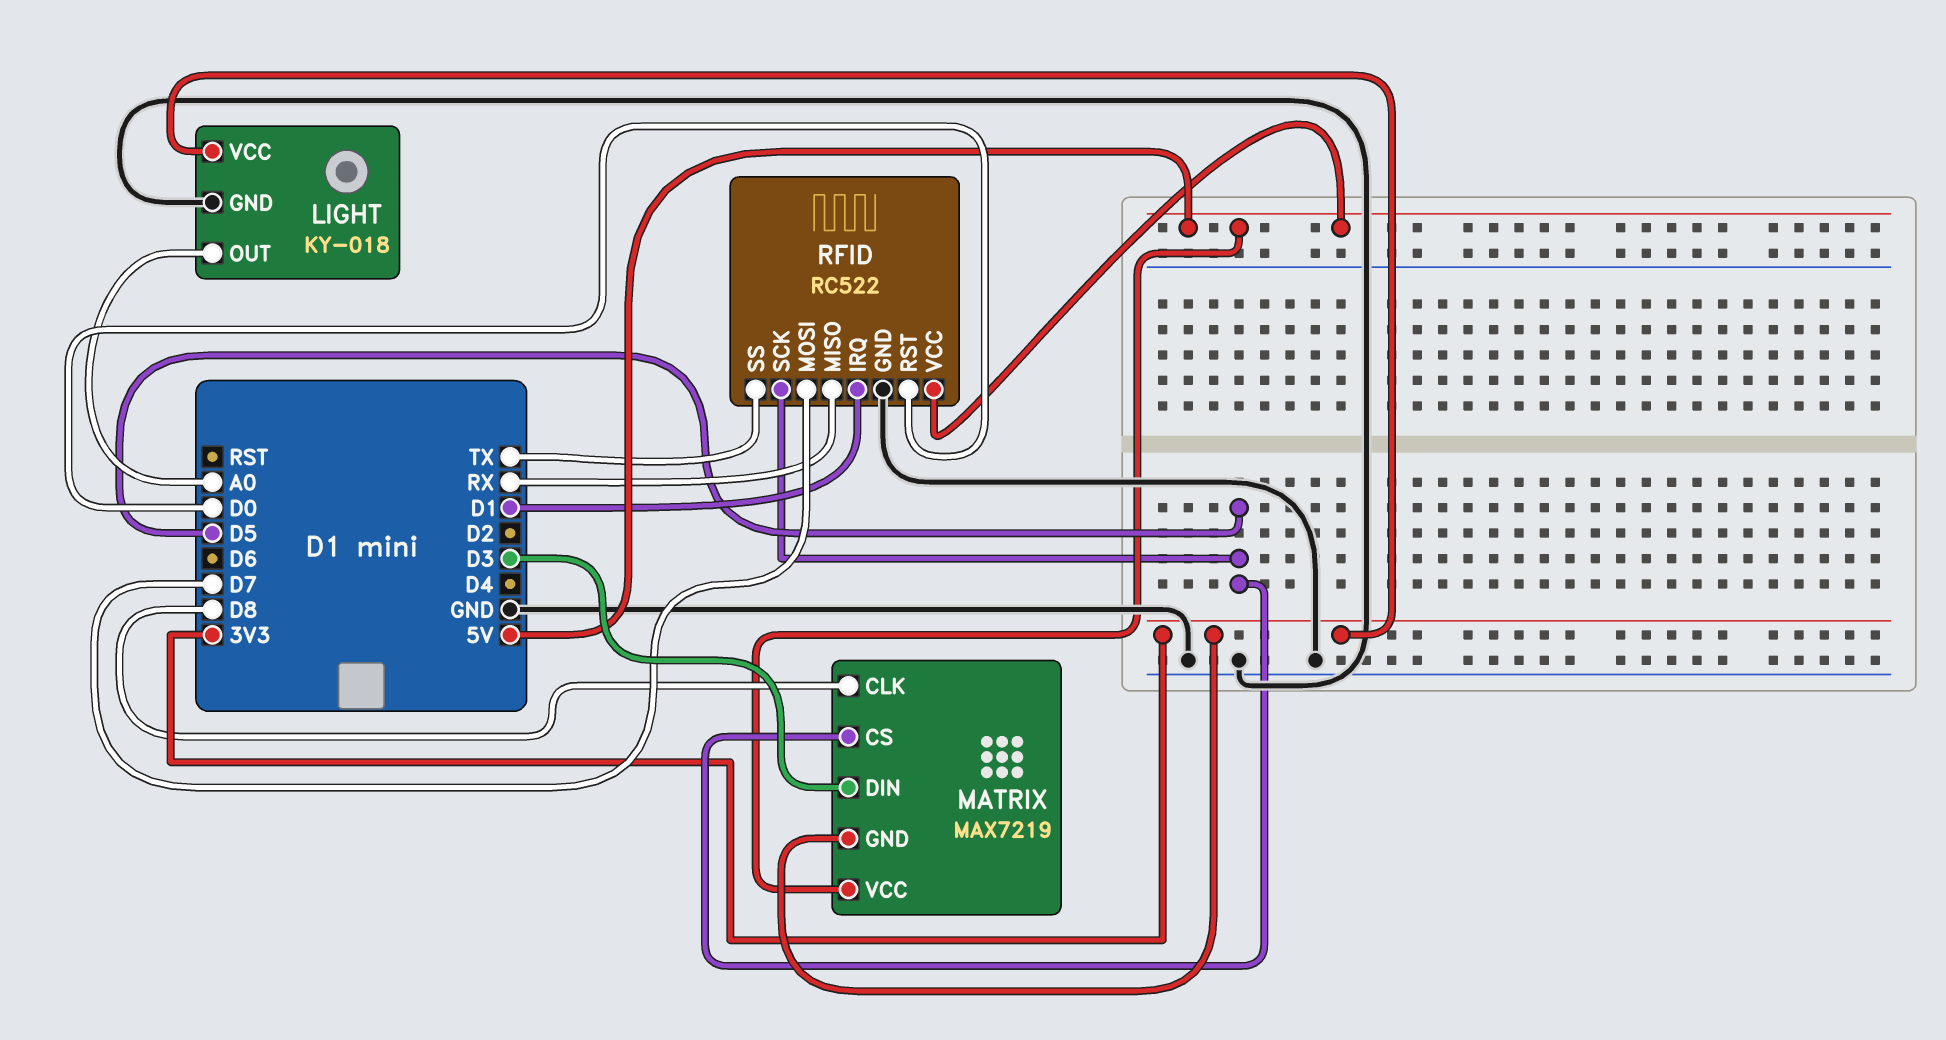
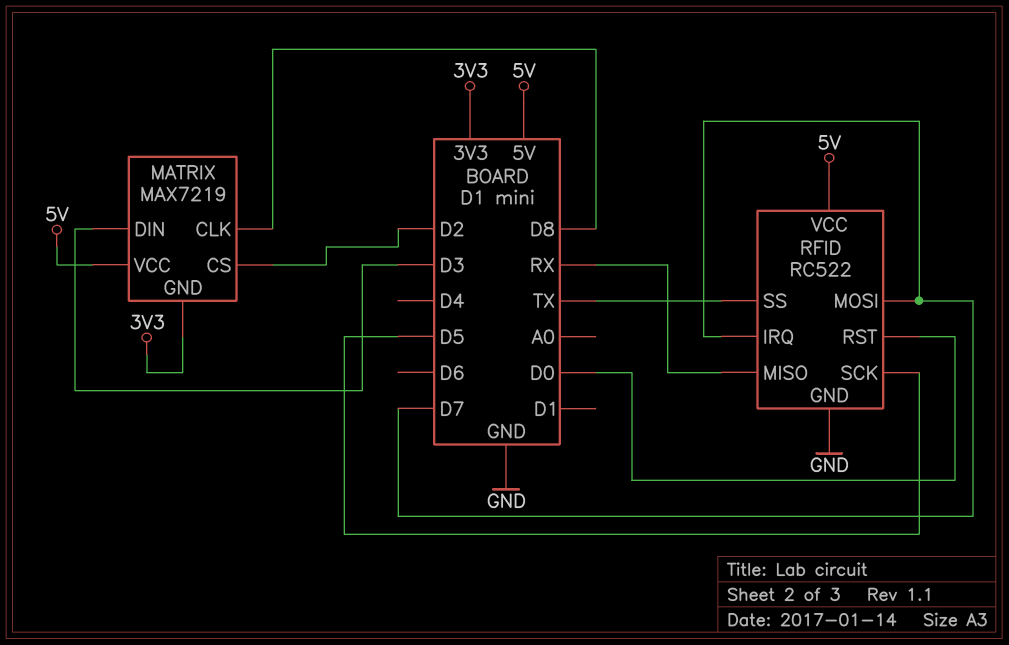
LIGHT: KY-018 -> none
LIGHT pin GND: GND -> none
LIGHT pin OUT: A0 -> none
LIGHT pin VCC: 3V3 -> none
MATRIX pin CS: D5 -> D2
RFID pin IRQ: D1 -> D7

